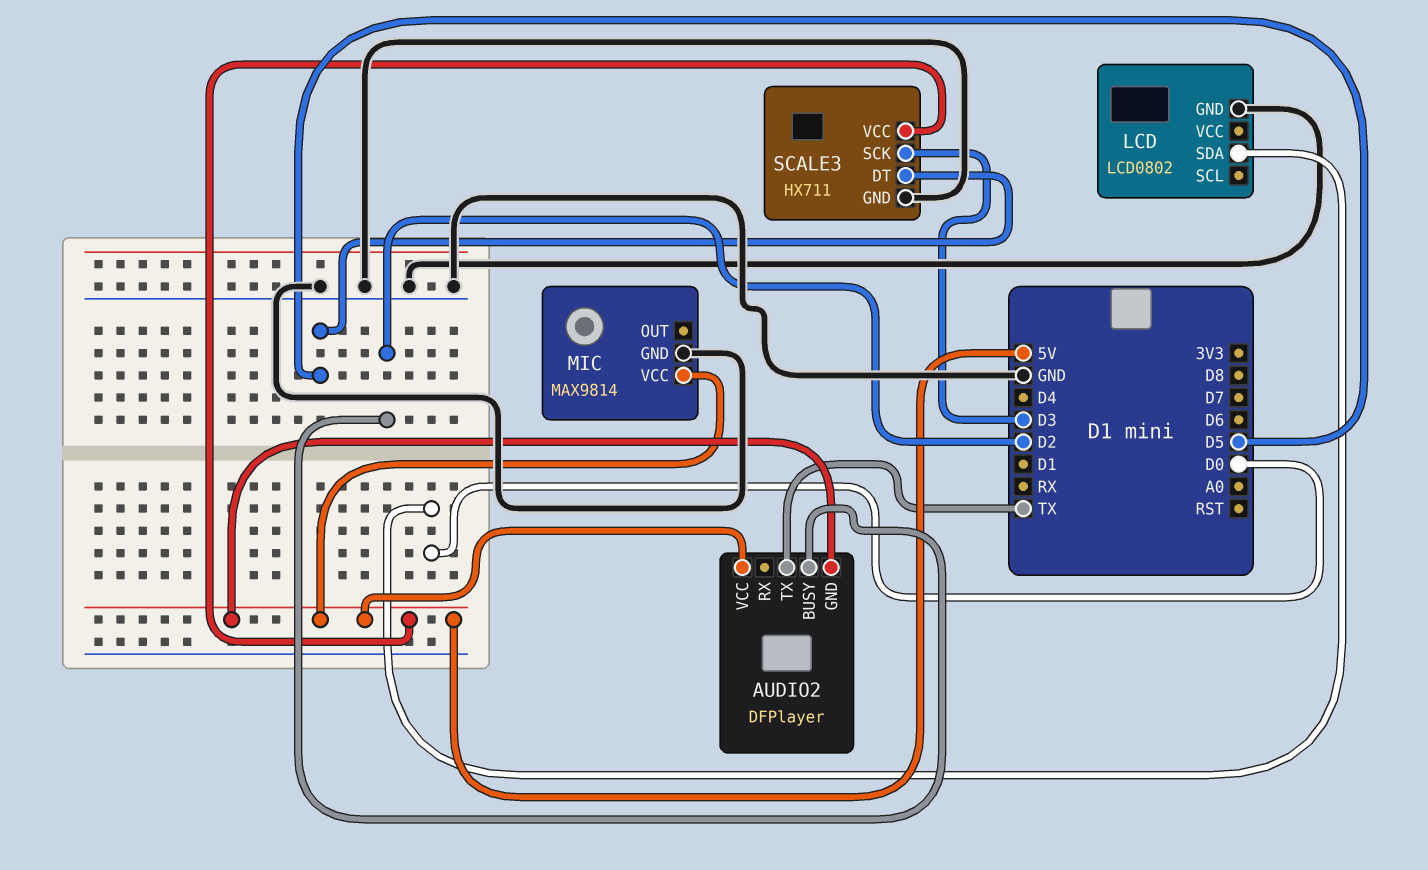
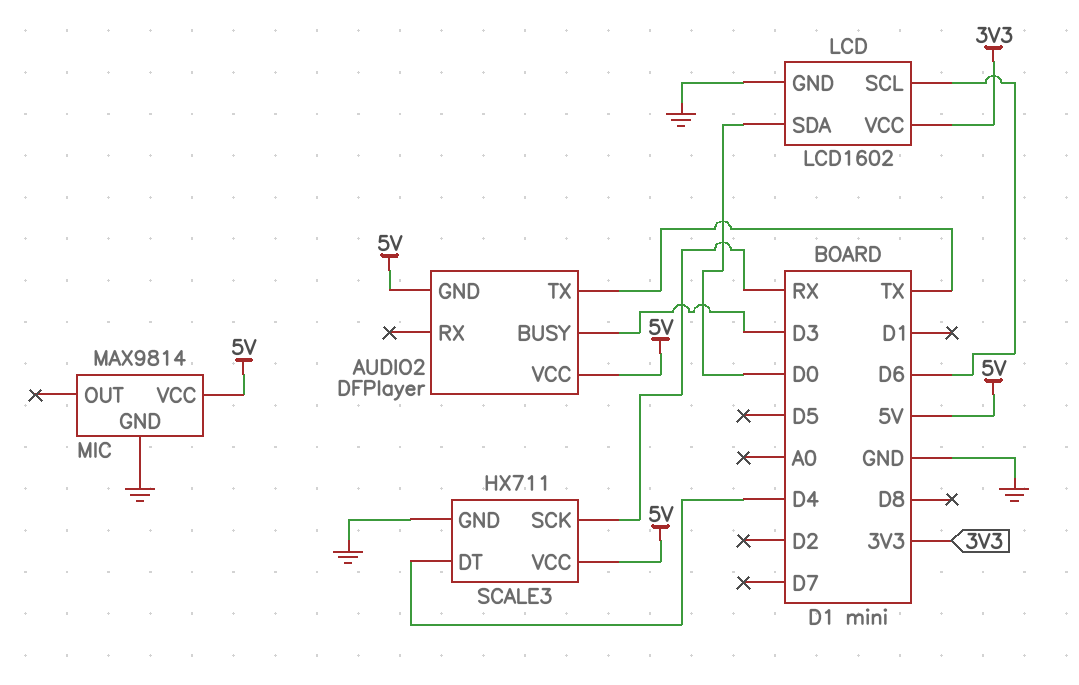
AUDIO2 pin BUSY: D2 -> D3
LCD: LCD0802 -> LCD1602
LCD pin SCL: none -> D6
LCD pin VCC: none -> 3V3
SCALE3 pin DT: D5 -> D4
SCALE3 pin SCK: D3 -> RX

